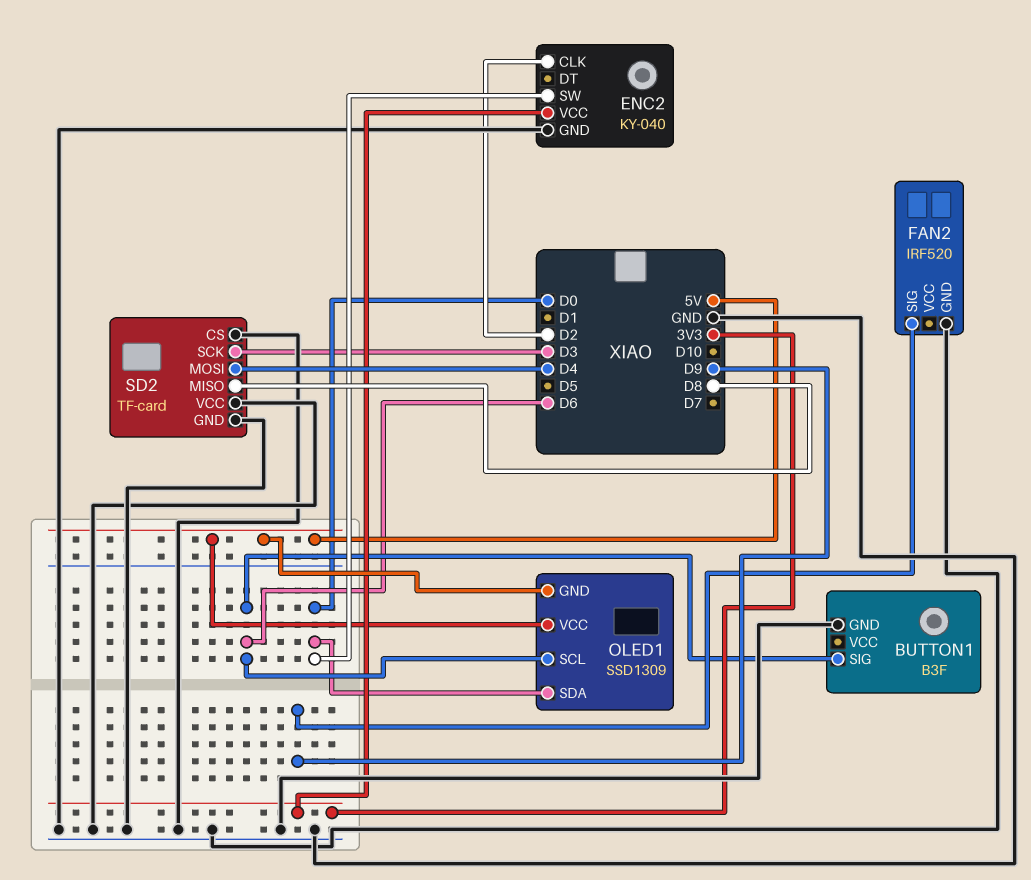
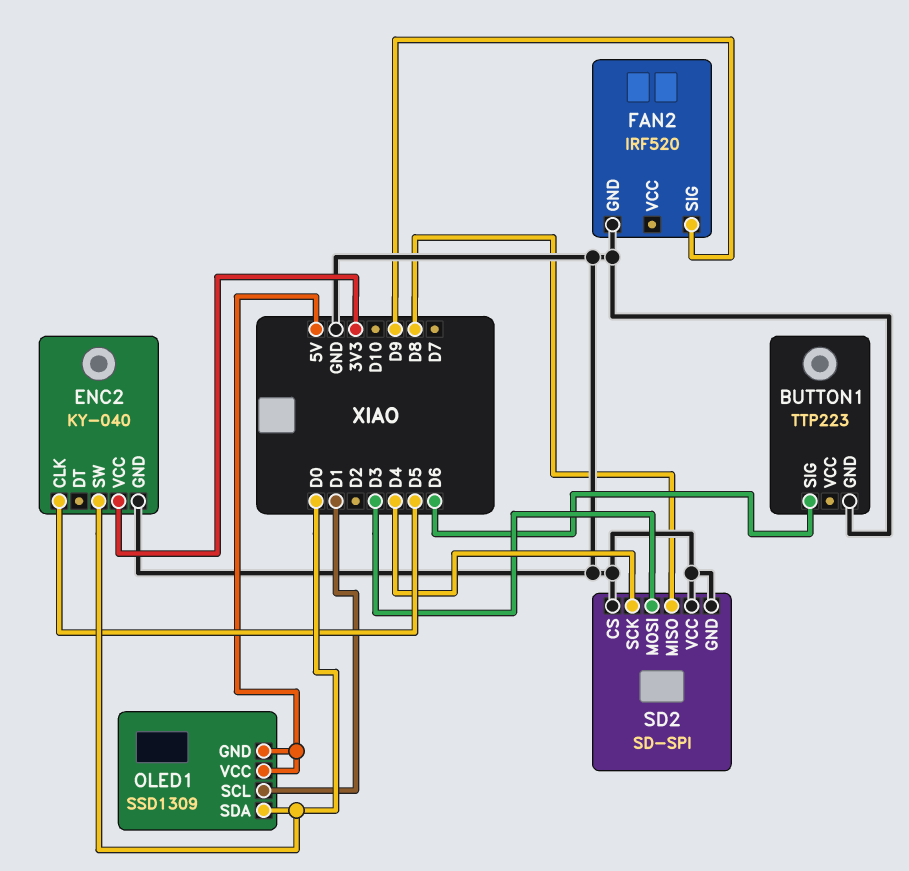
BUTTON1: B3F -> TTP223
ENC2 pin CLK: D2 -> D5
OLED1 pin SCL: D6 -> D1
SD2: TF-card -> SD-SPI
SD2 pin MOSI: D4 -> D3
SD2 pin SCK: D3 -> D4

